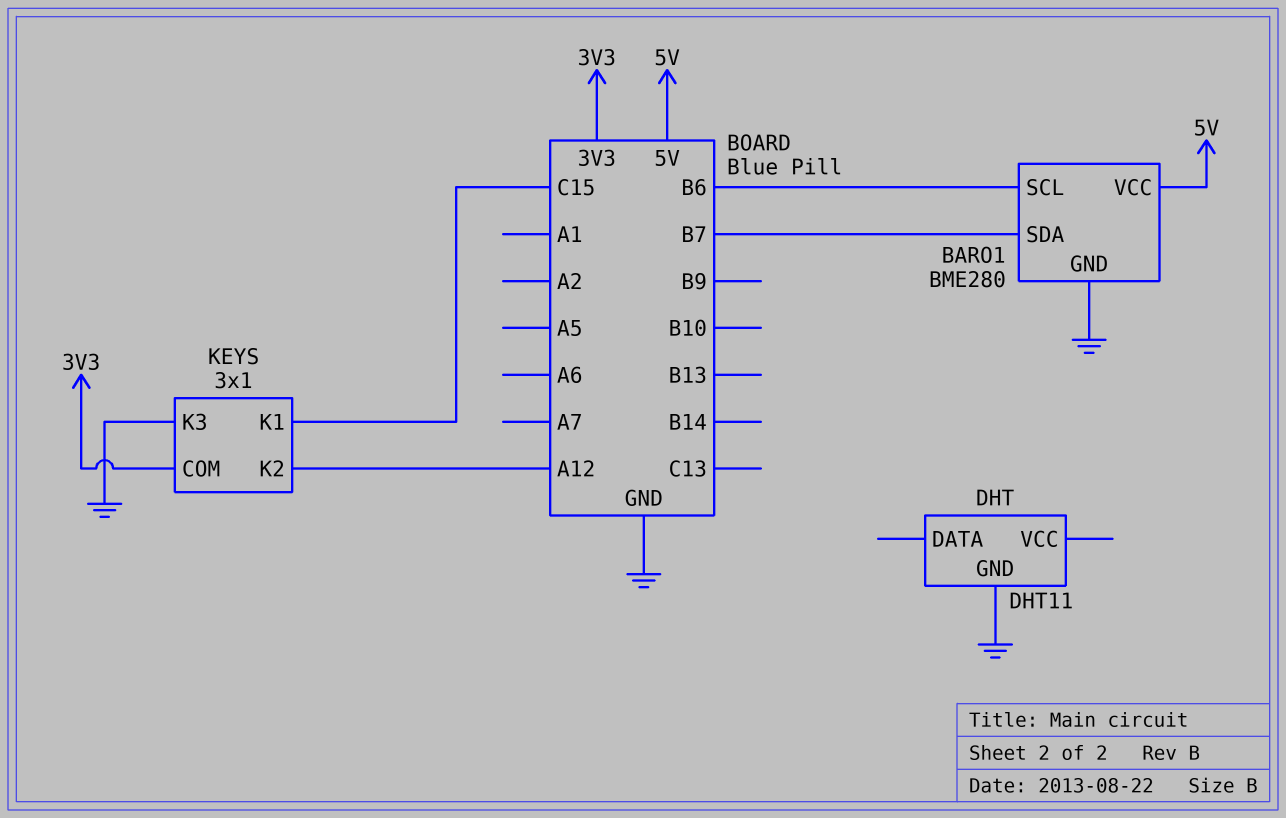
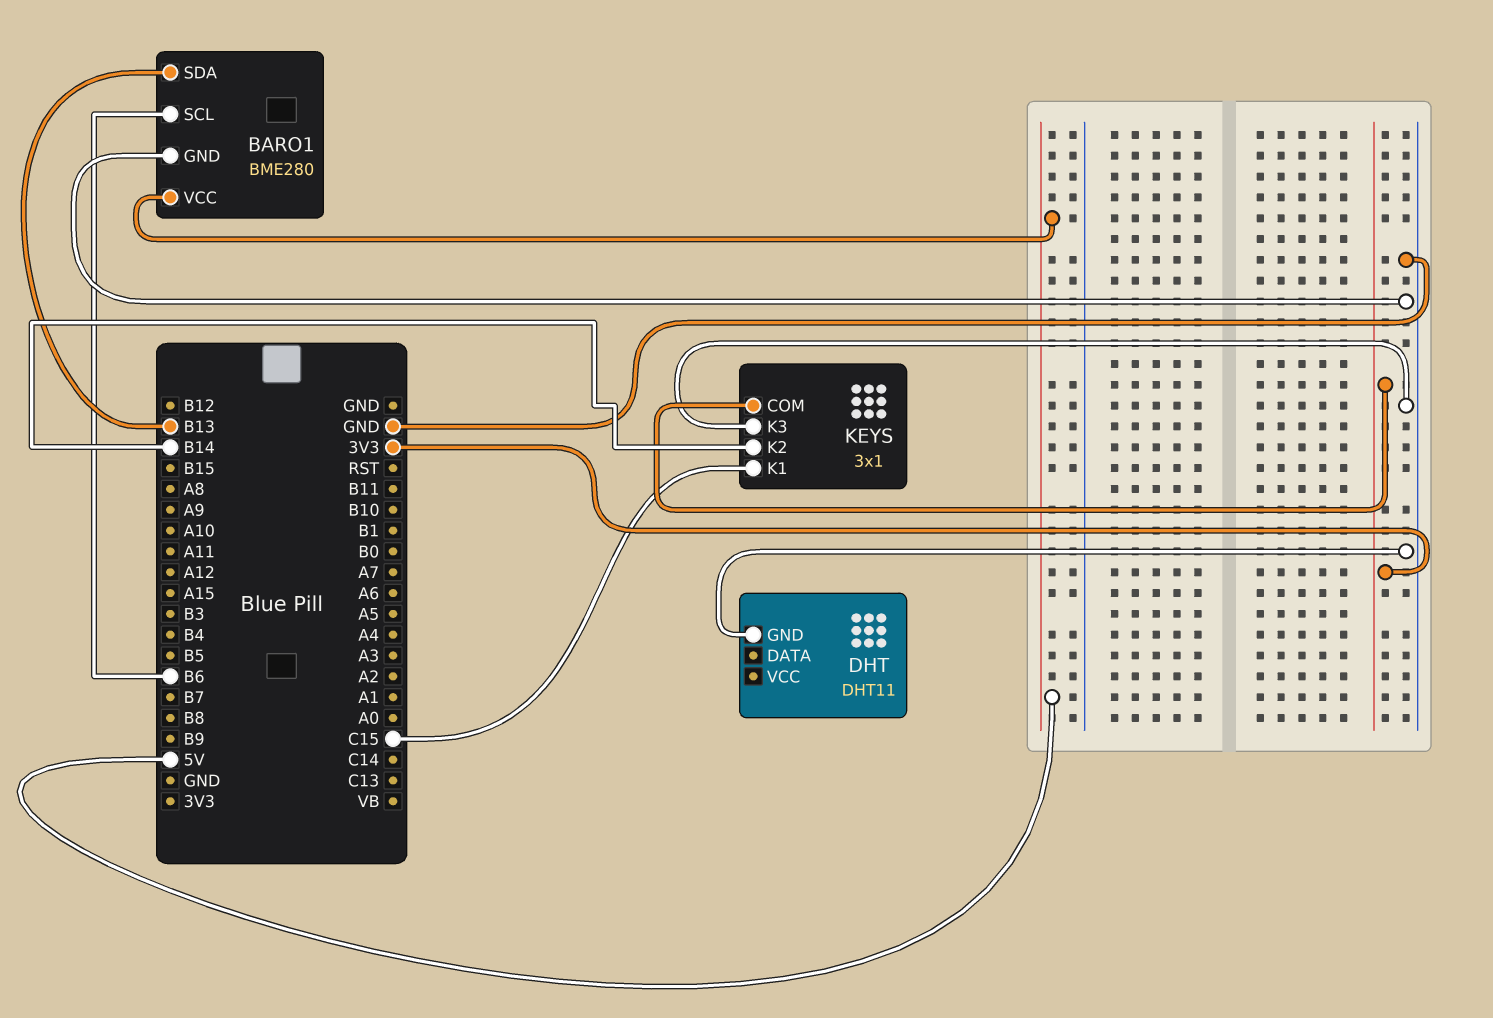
BARO1 pin SDA: B7 -> B13
KEYS pin K2: A12 -> B14

